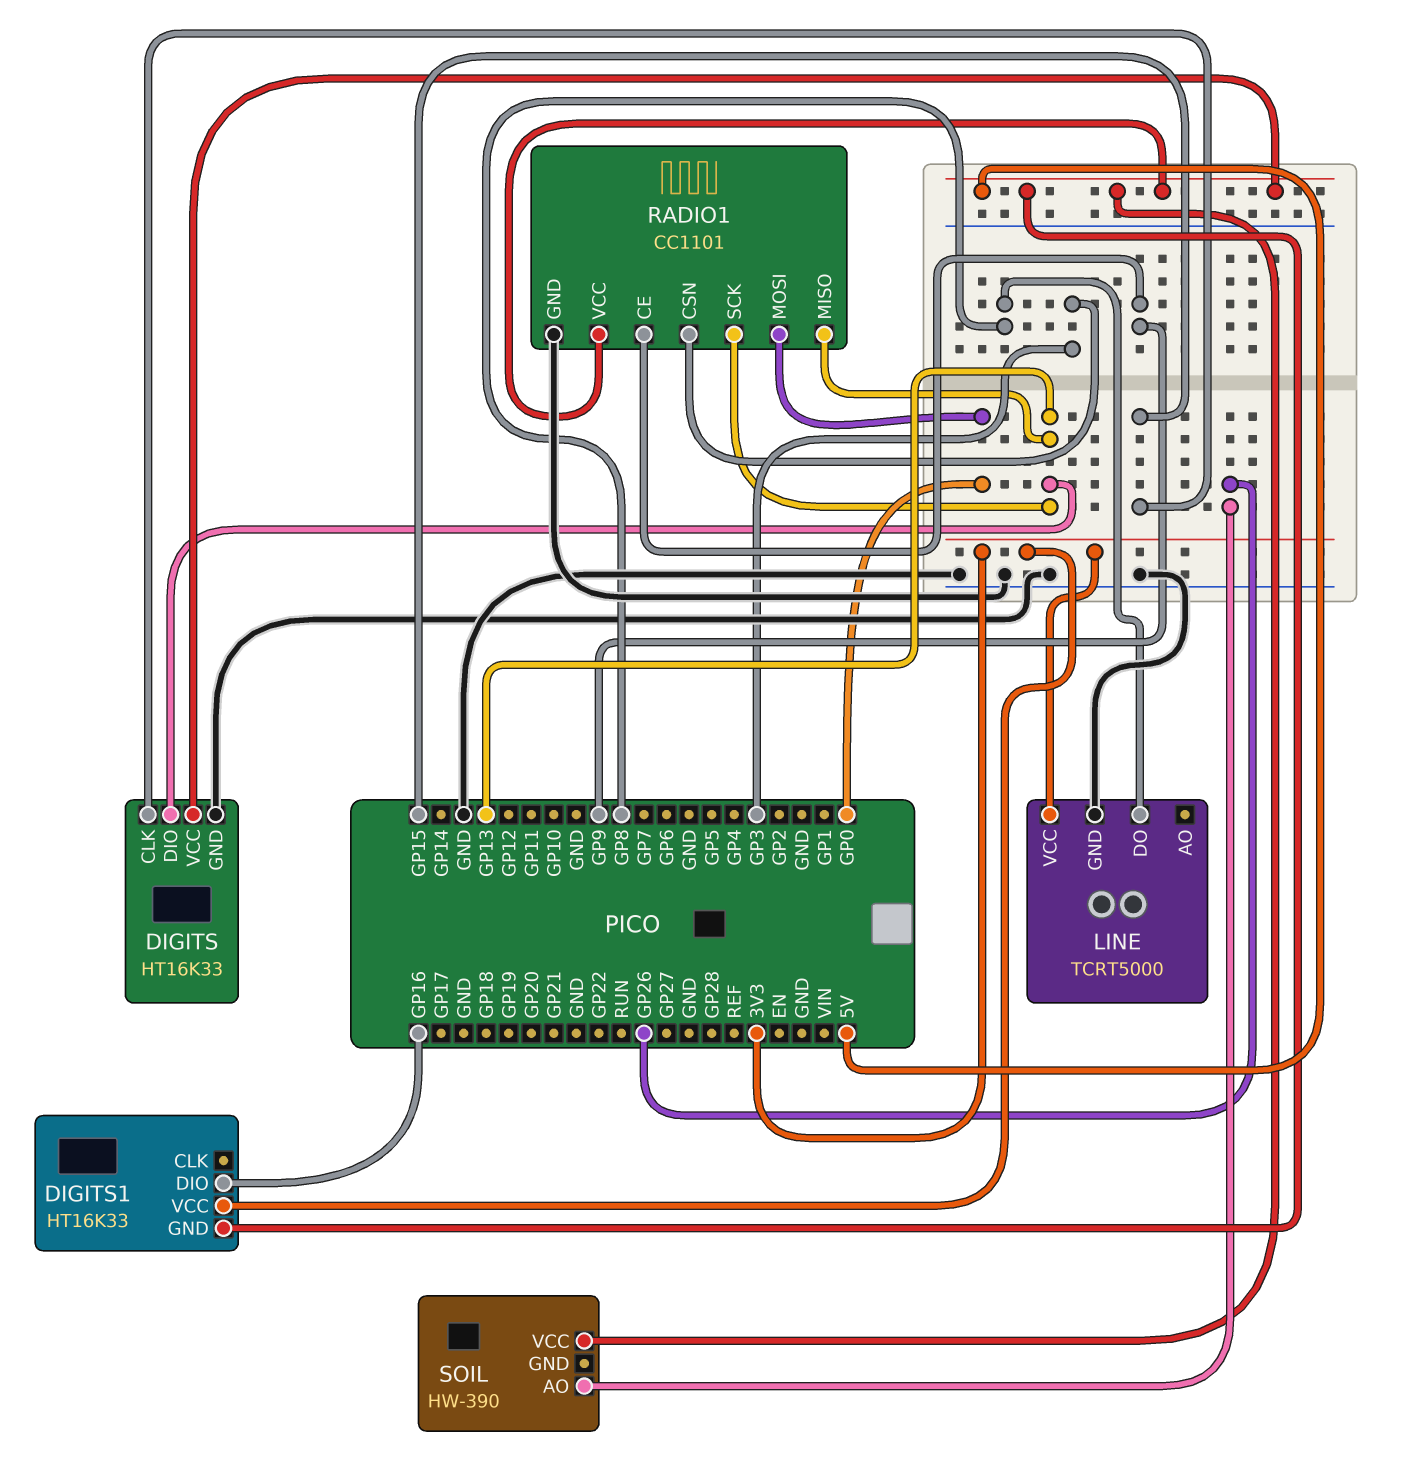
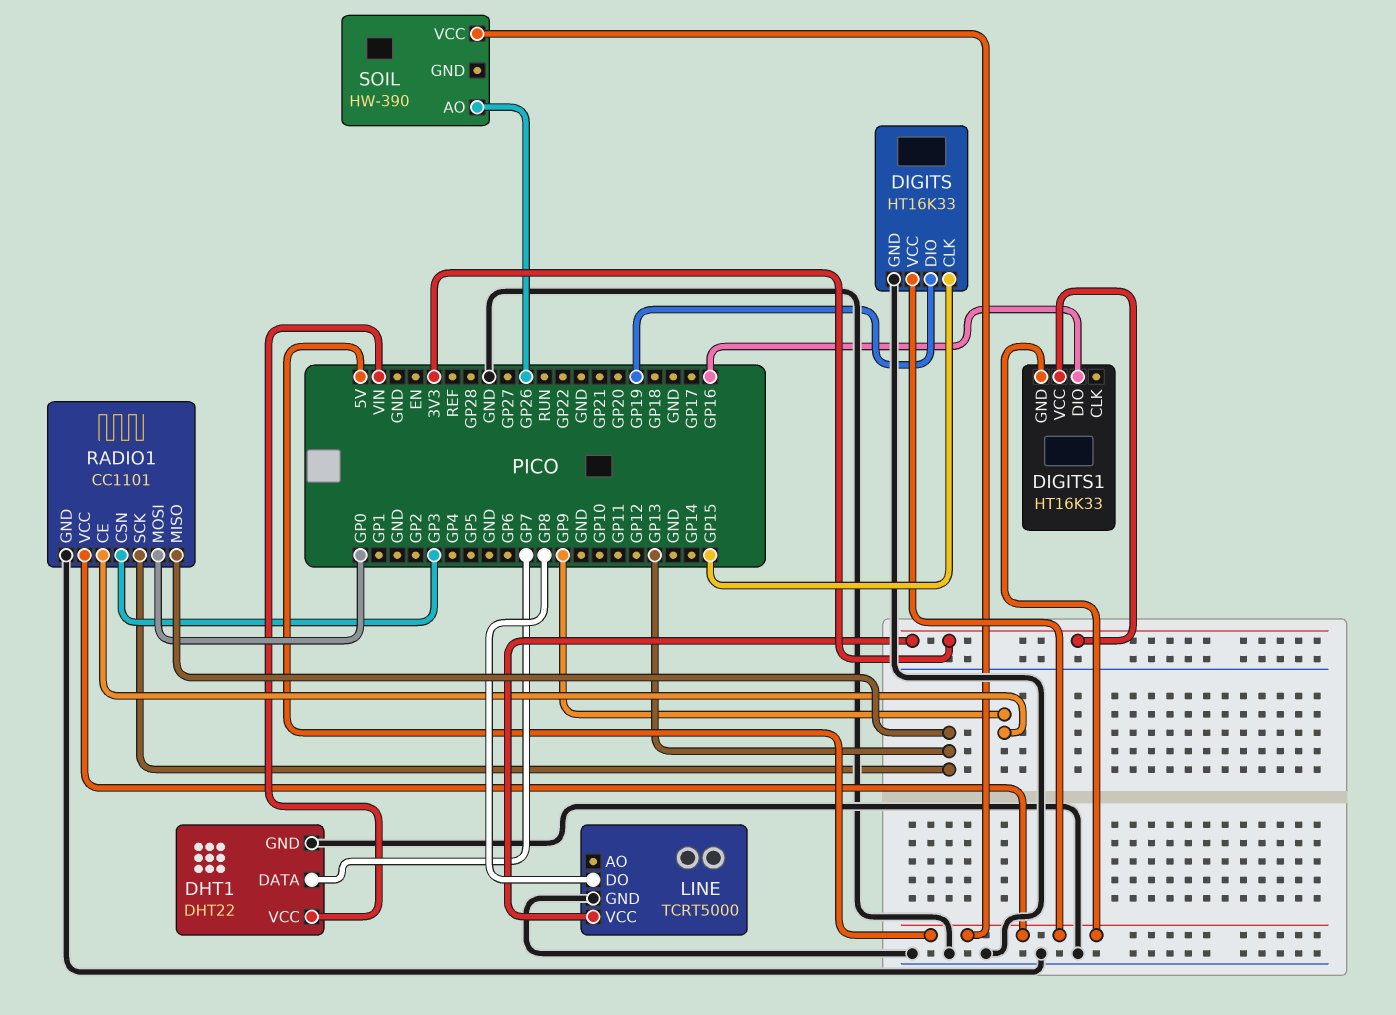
DHT1: none -> DHT22
DHT1 pin DATA: none -> GP7
DHT1 pin GND: none -> GND
DHT1 pin VCC: none -> VIN
DIGITS pin DIO: GP13 -> GP19

